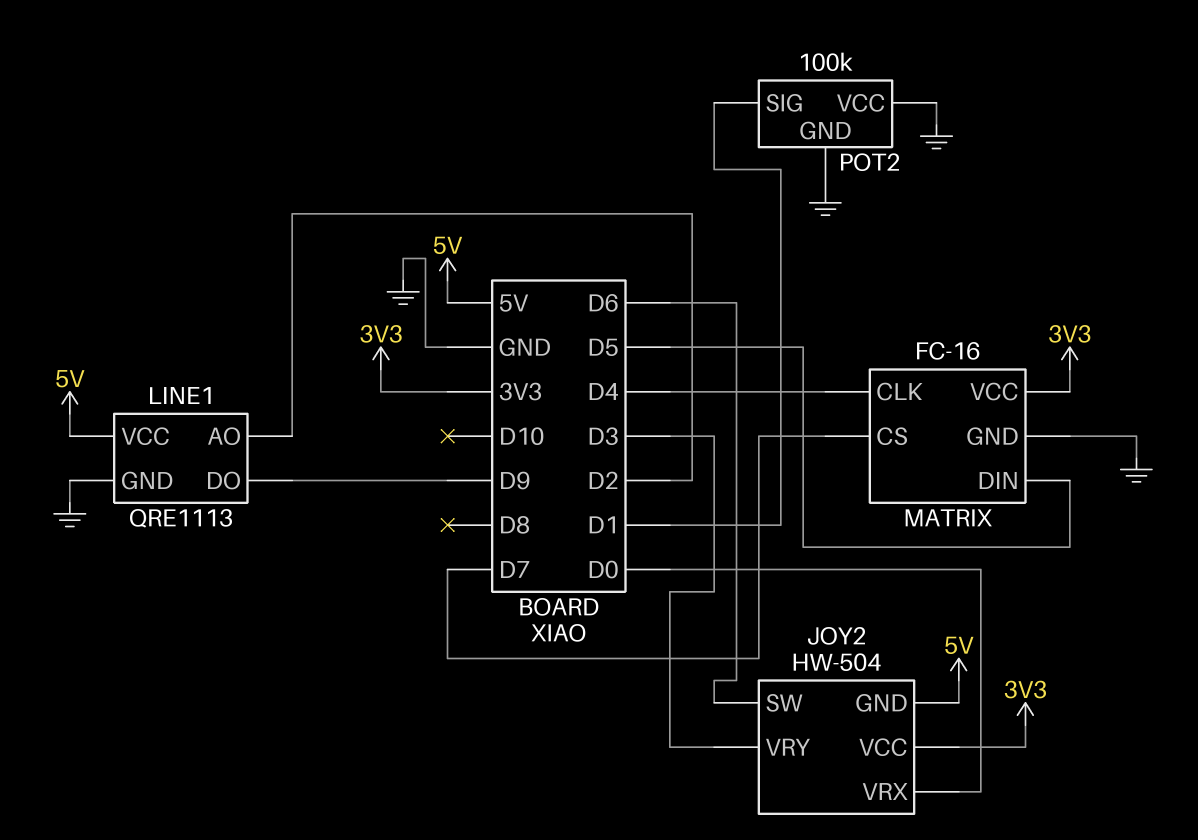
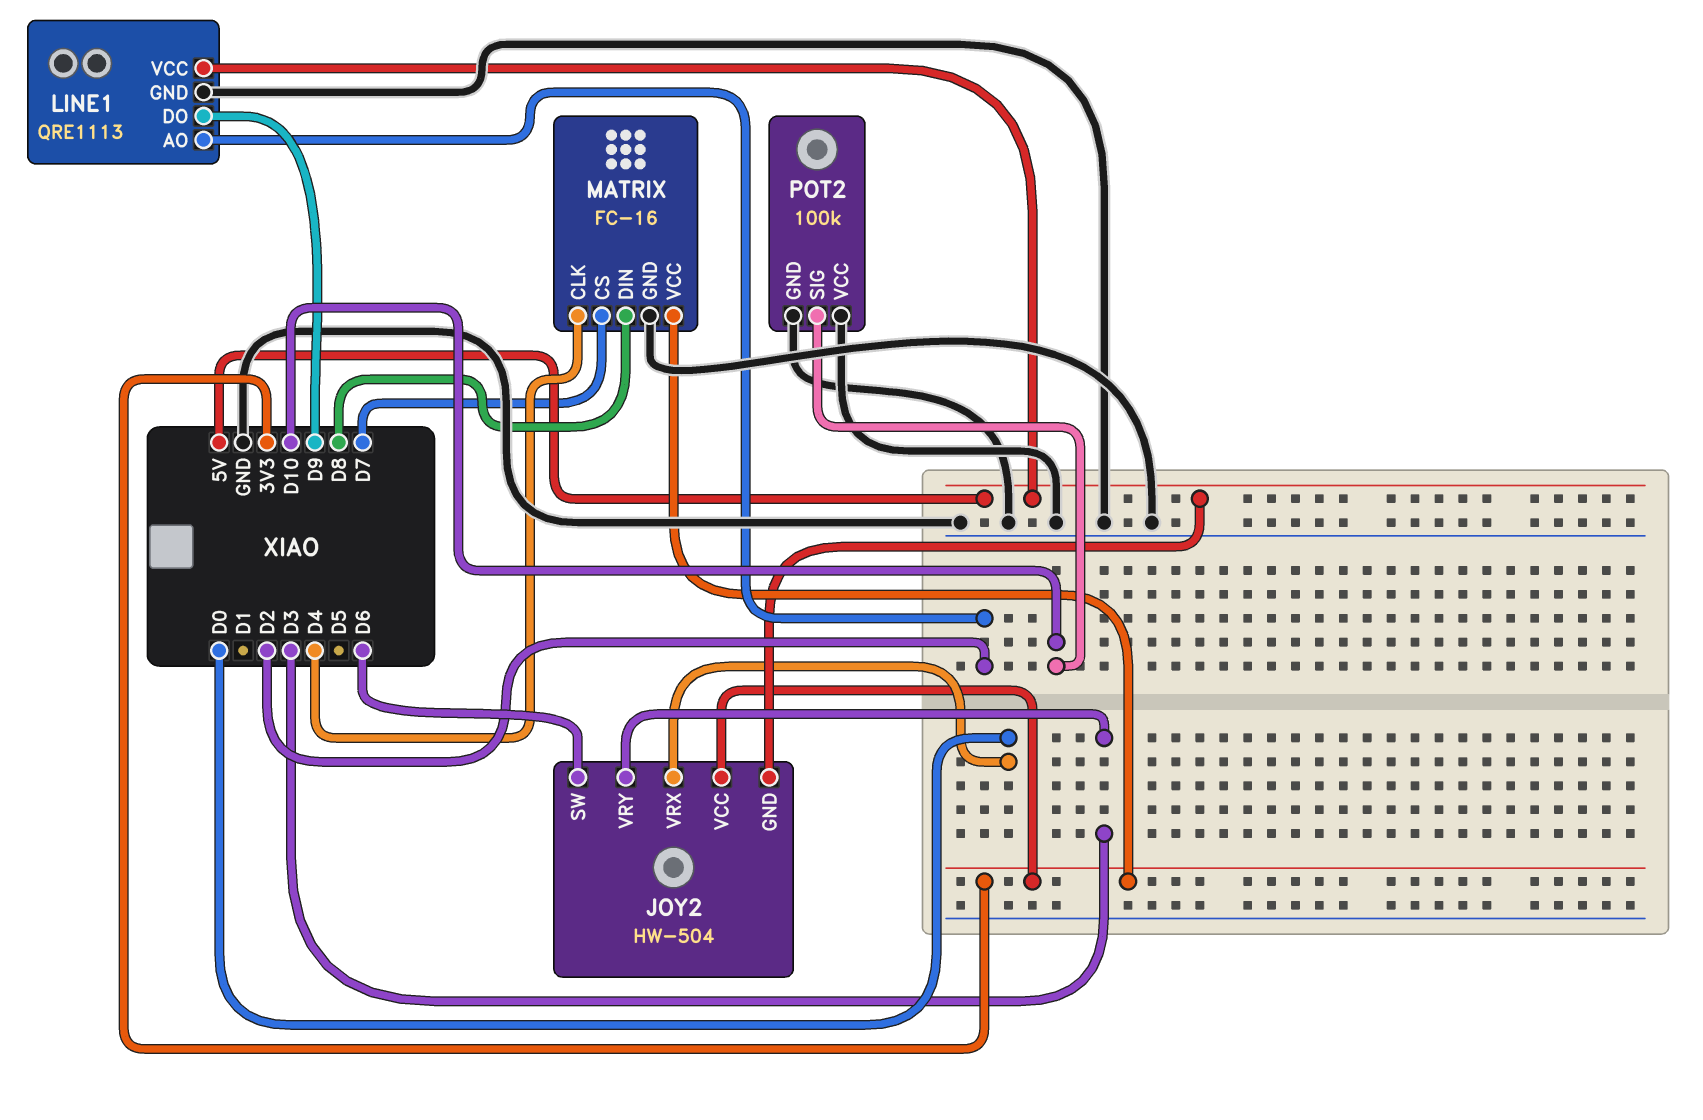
MATRIX pin DIN: D5 -> D8
POT2 pin SIG: D1 -> D10

